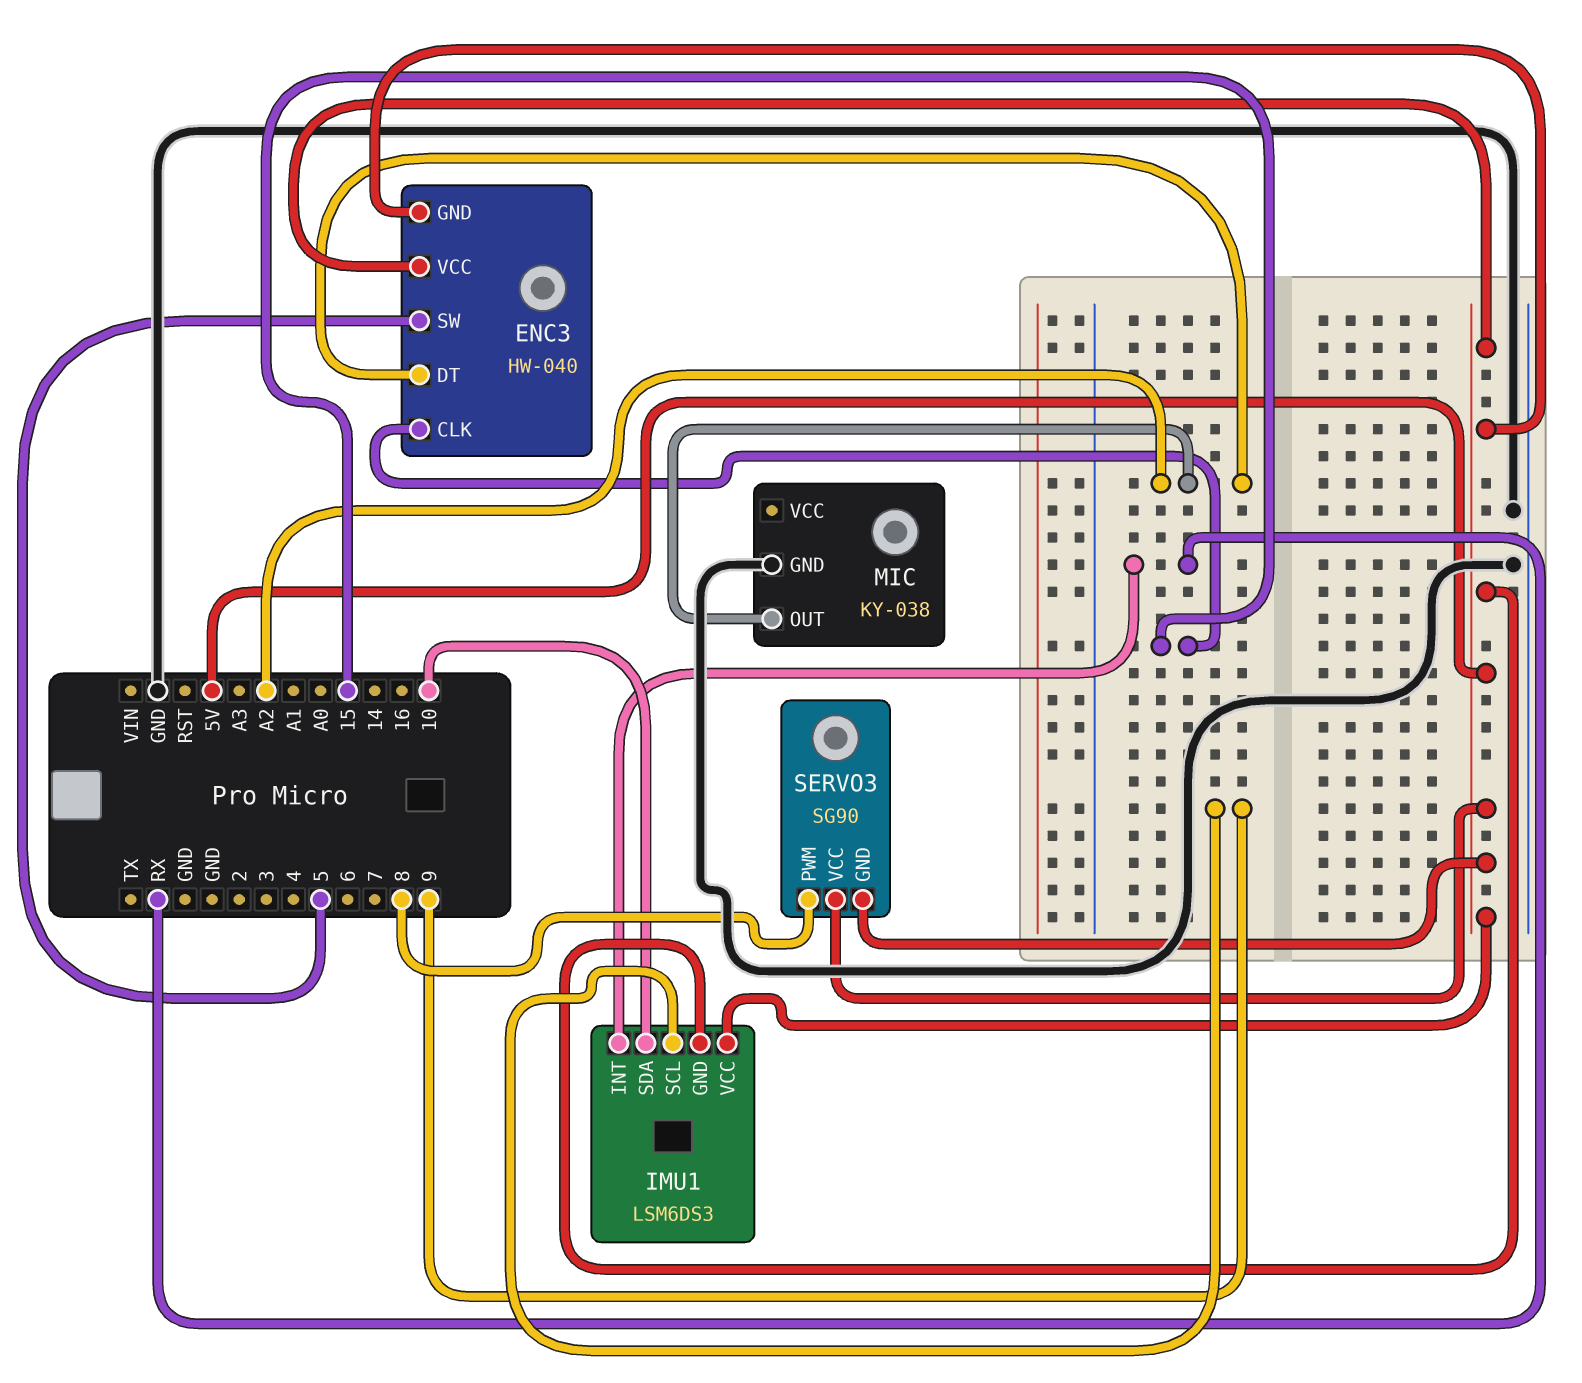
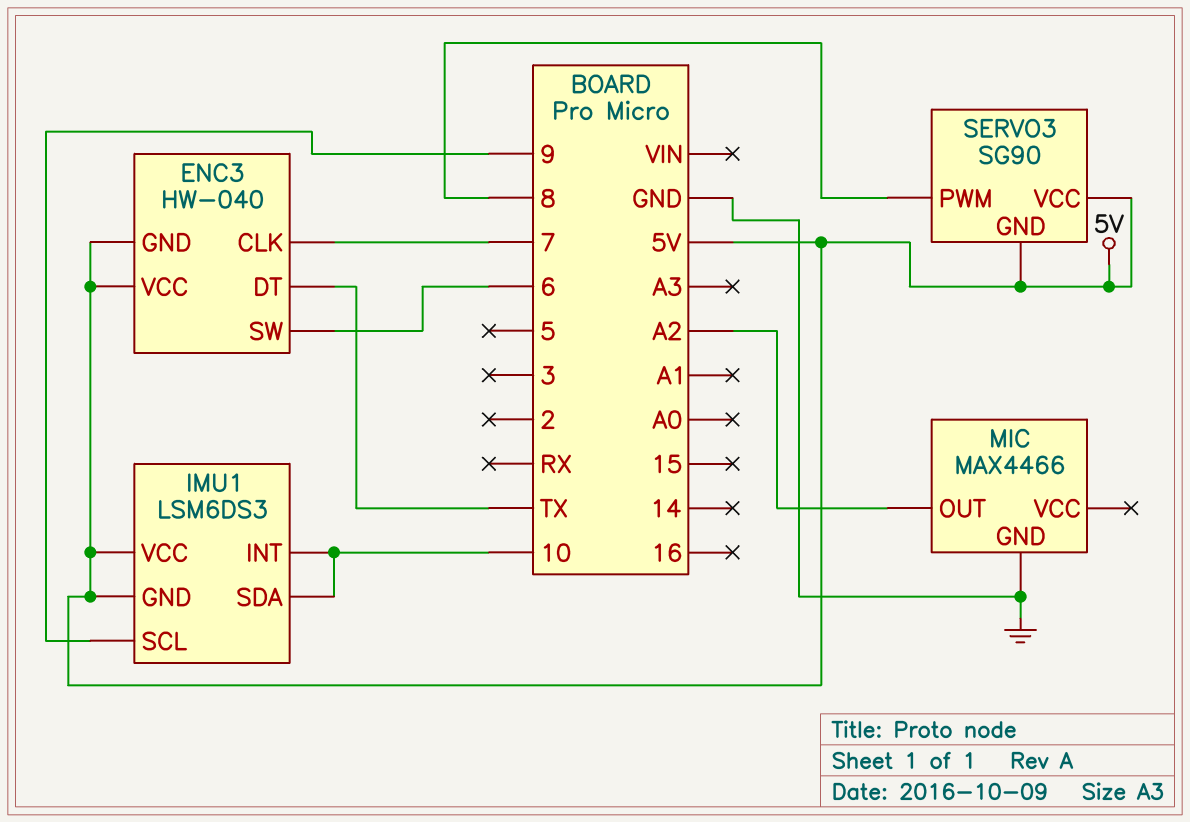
ENC3 pin CLK: 15 -> 7
ENC3 pin DT: A2 -> TX
ENC3 pin SW: 5 -> 6
IMU1 pin INT: RX -> 10
MIC: KY-038 -> MAX4466

